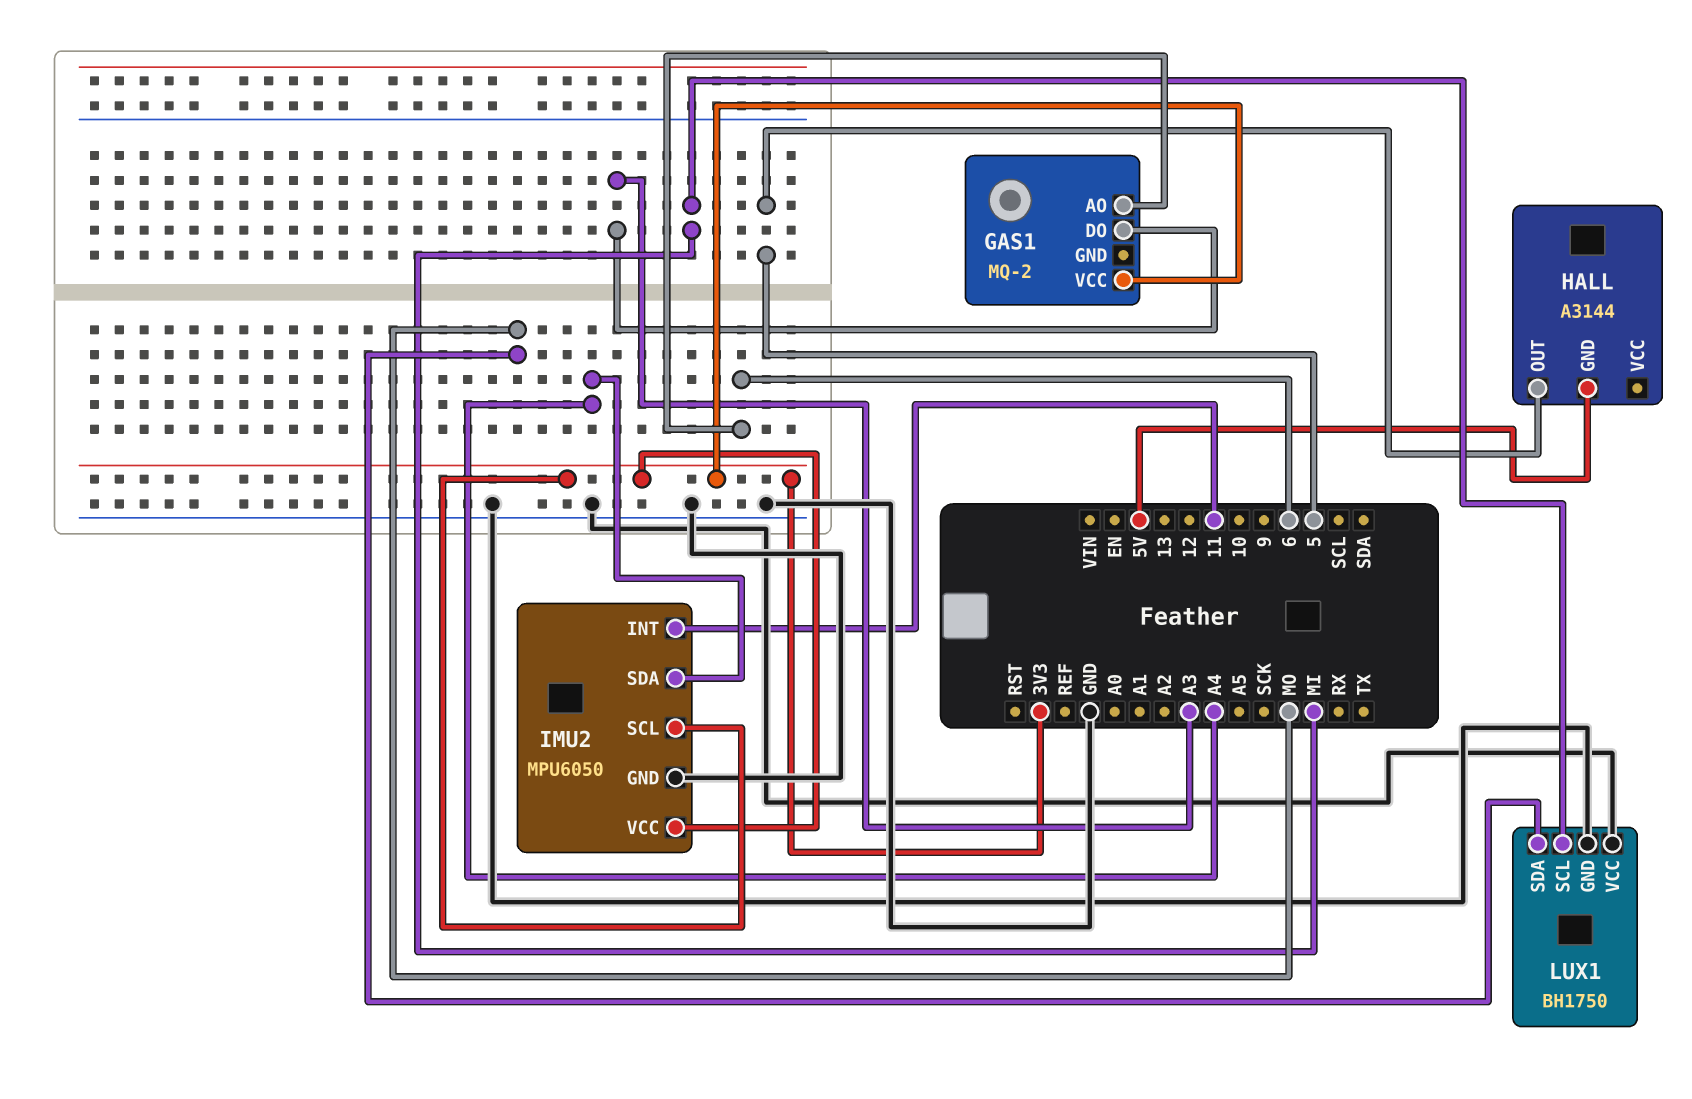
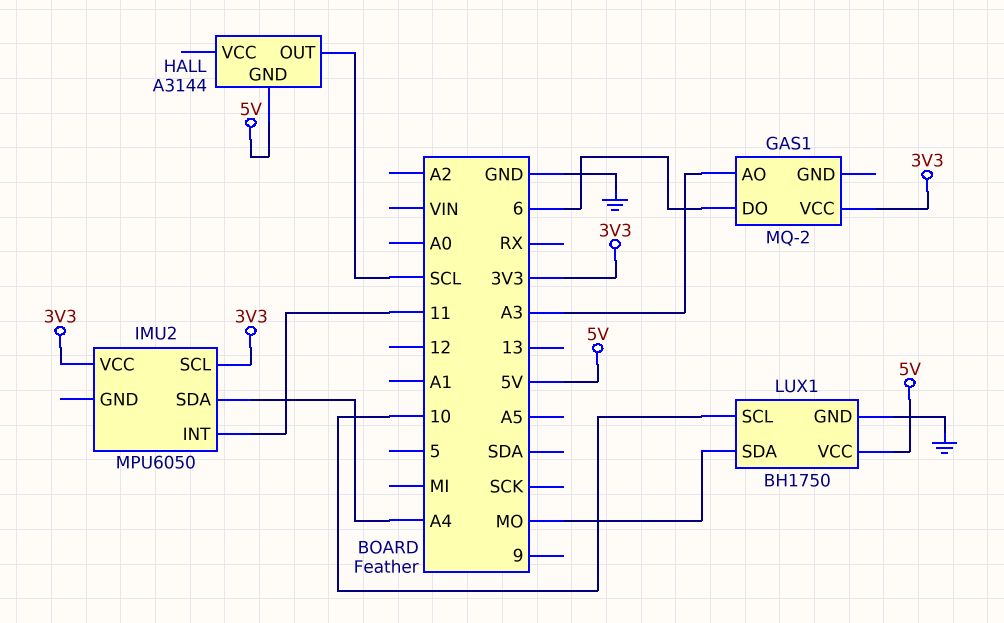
GAS1 pin AO: 6 -> A3
GAS1 pin DO: A3 -> 6
HALL pin OUT: 5 -> SCL
IMU2 pin GND: GND -> none
LUX1 pin SCL: MI -> 10
LUX1 pin VCC: GND -> 5V

